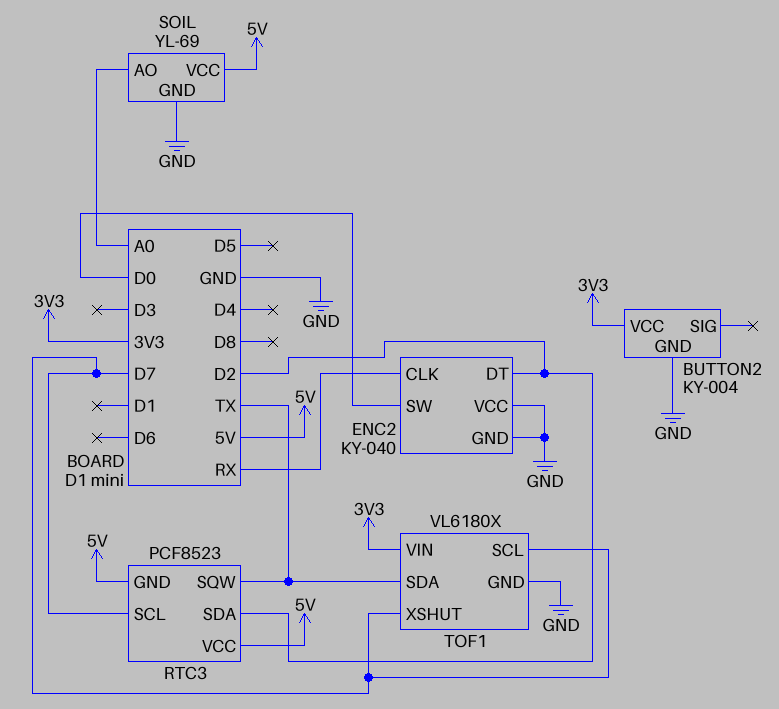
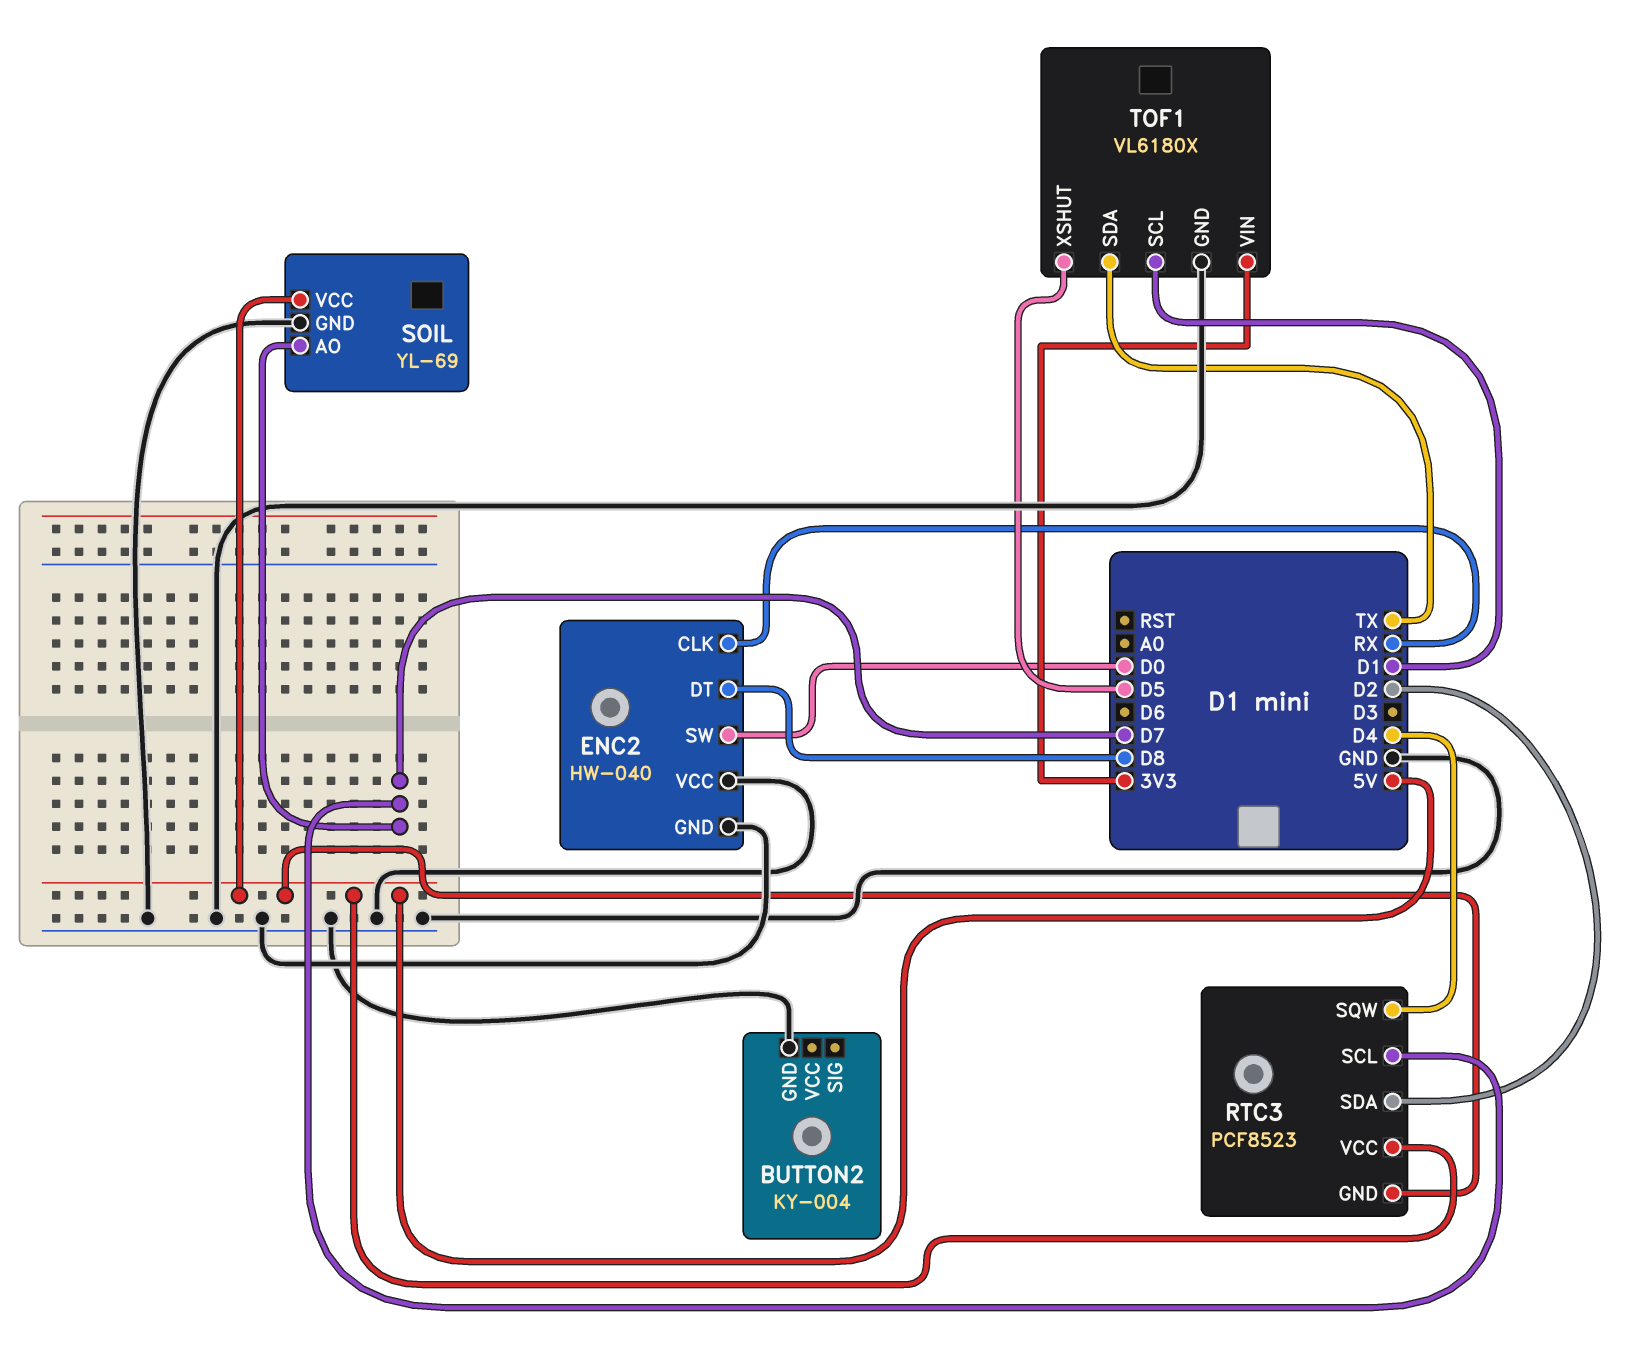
BUTTON2 pin VCC: 3V3 -> none
ENC2: KY-040 -> HW-040
ENC2 pin DT: D2 -> D8
RTC3 pin SQW: TX -> D4
SOIL pin AO: A0 -> D7
TOF1 pin SCL: D7 -> D1
TOF1 pin XSHUT: D7 -> D5

